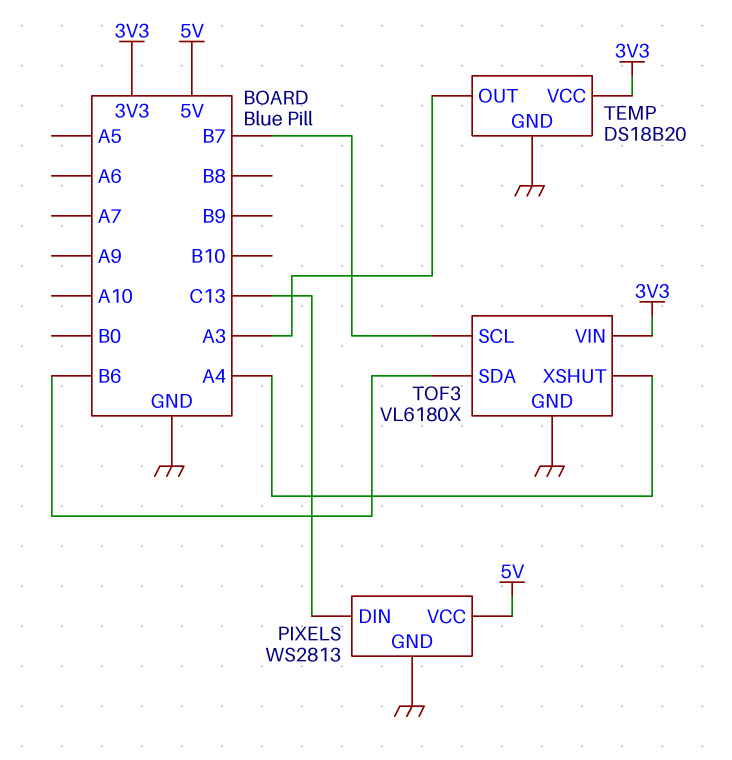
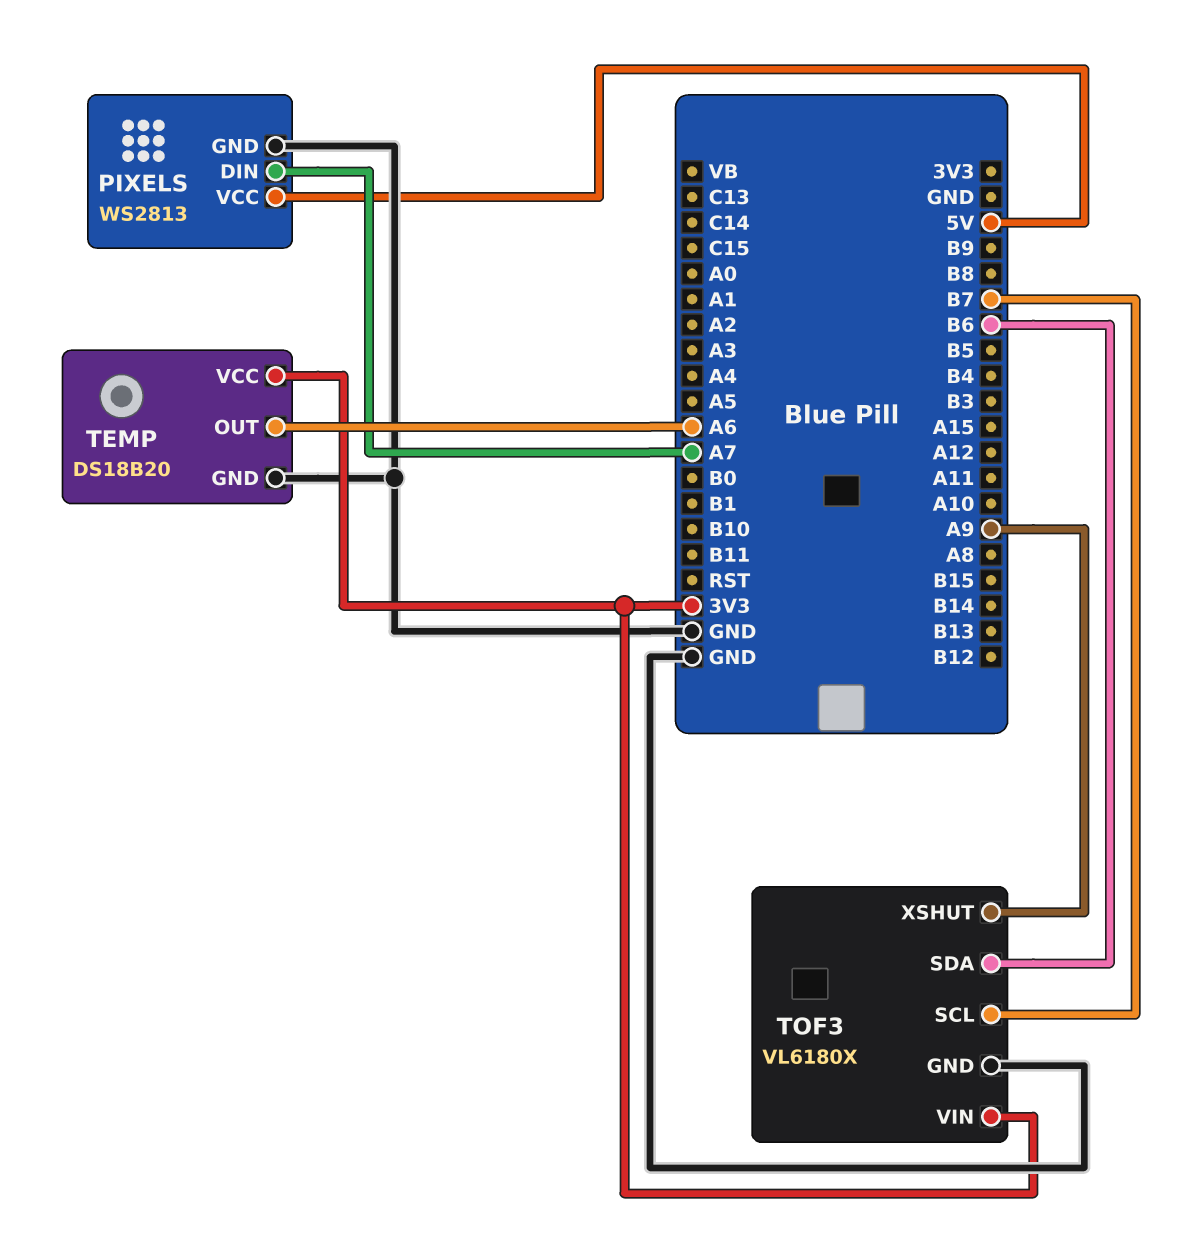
PIXELS pin DIN: C13 -> A7
TEMP pin OUT: A3 -> A6
TOF3 pin XSHUT: A4 -> A9

